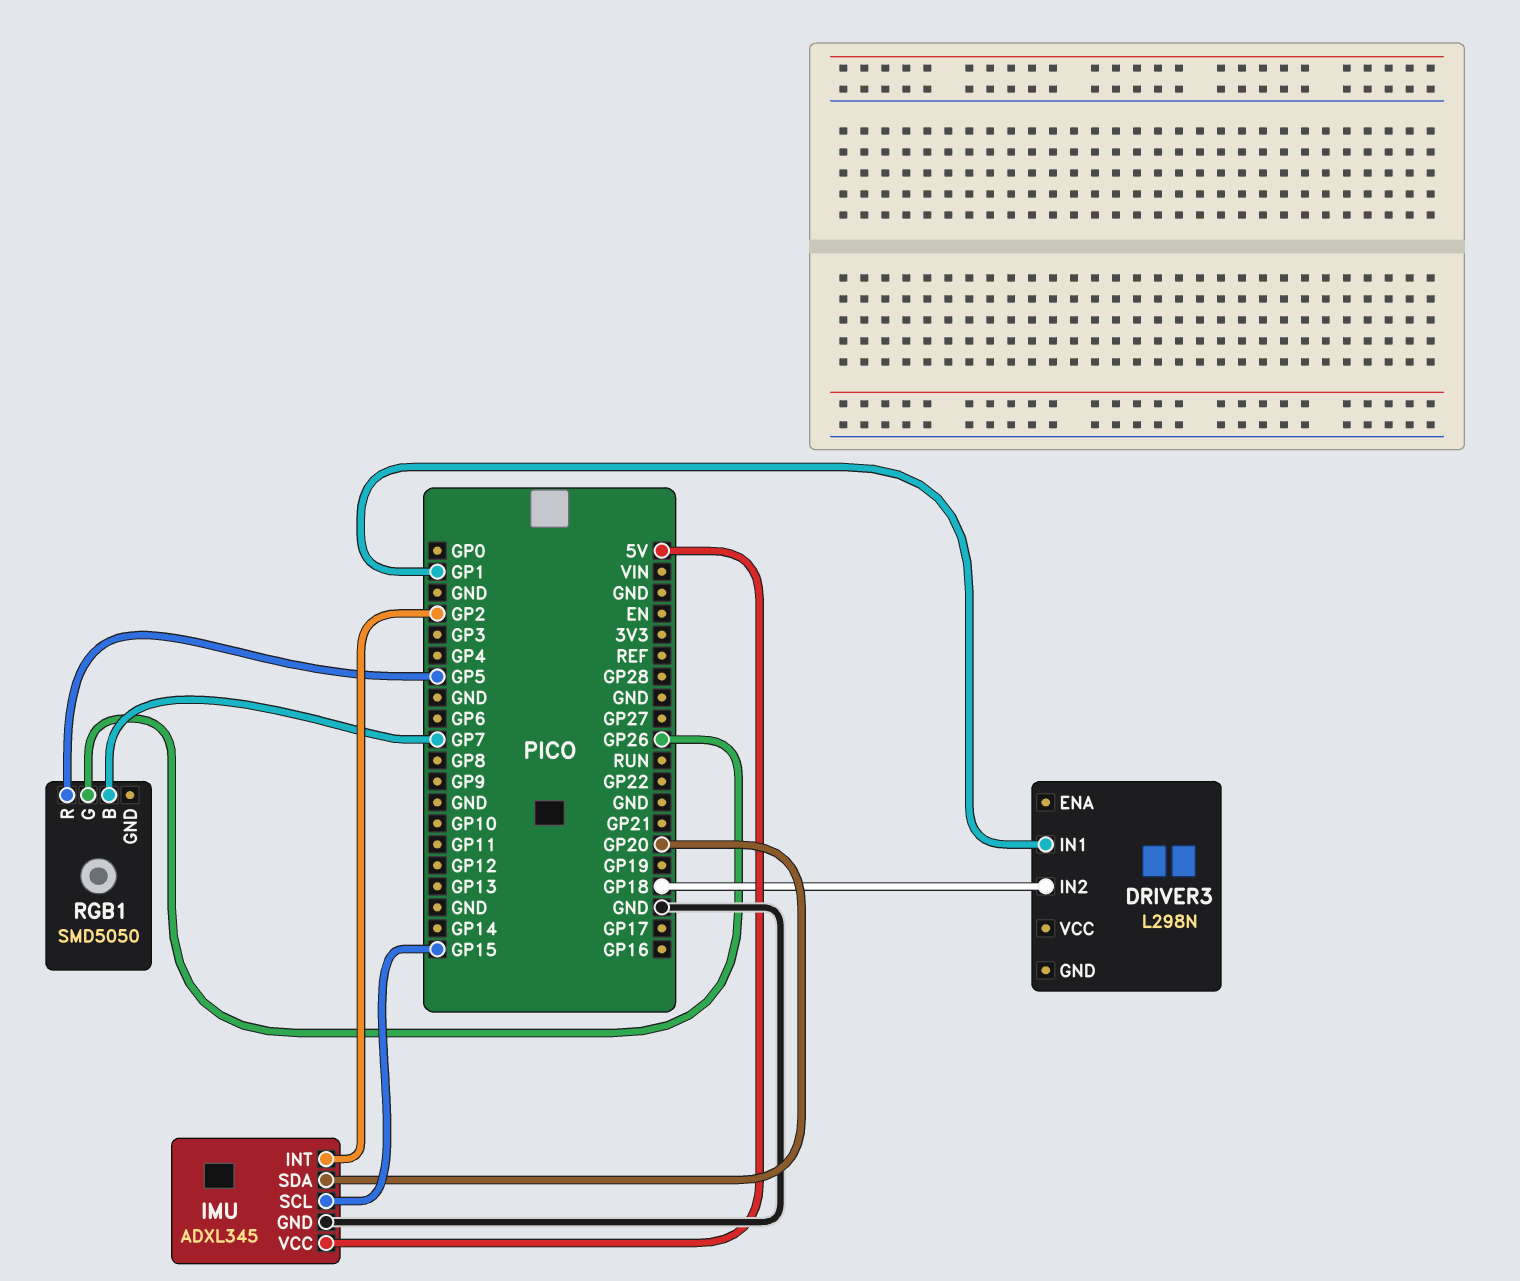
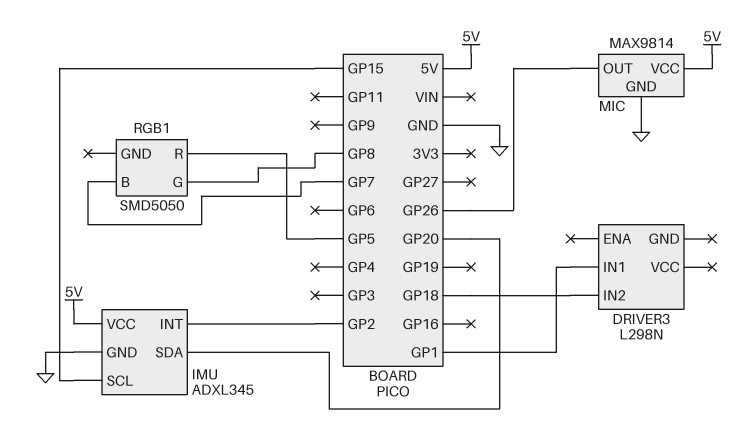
MIC: none -> MAX9814
MIC pin GND: none -> GND
MIC pin OUT: none -> GP26
MIC pin VCC: none -> 5V
RGB1 pin G: GP26 -> GP8

